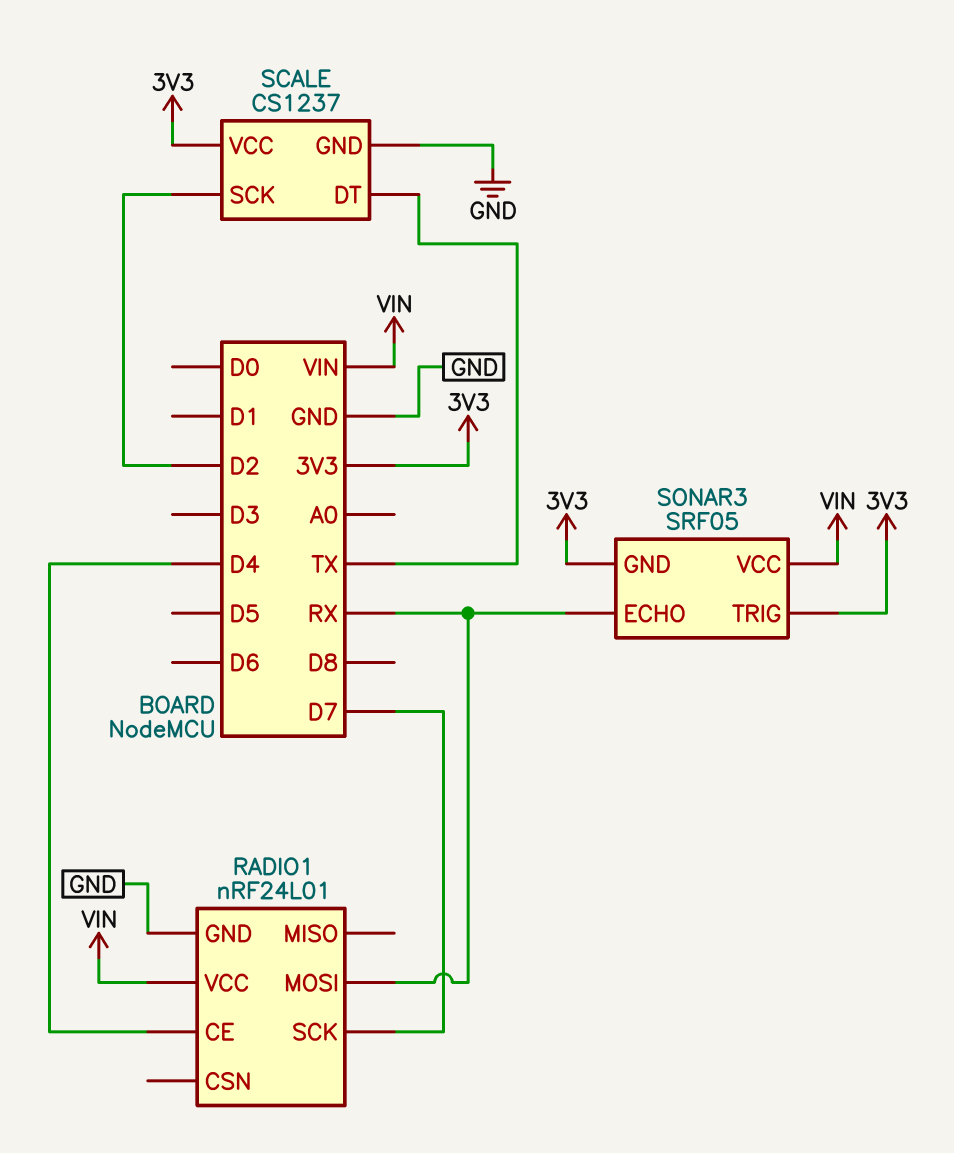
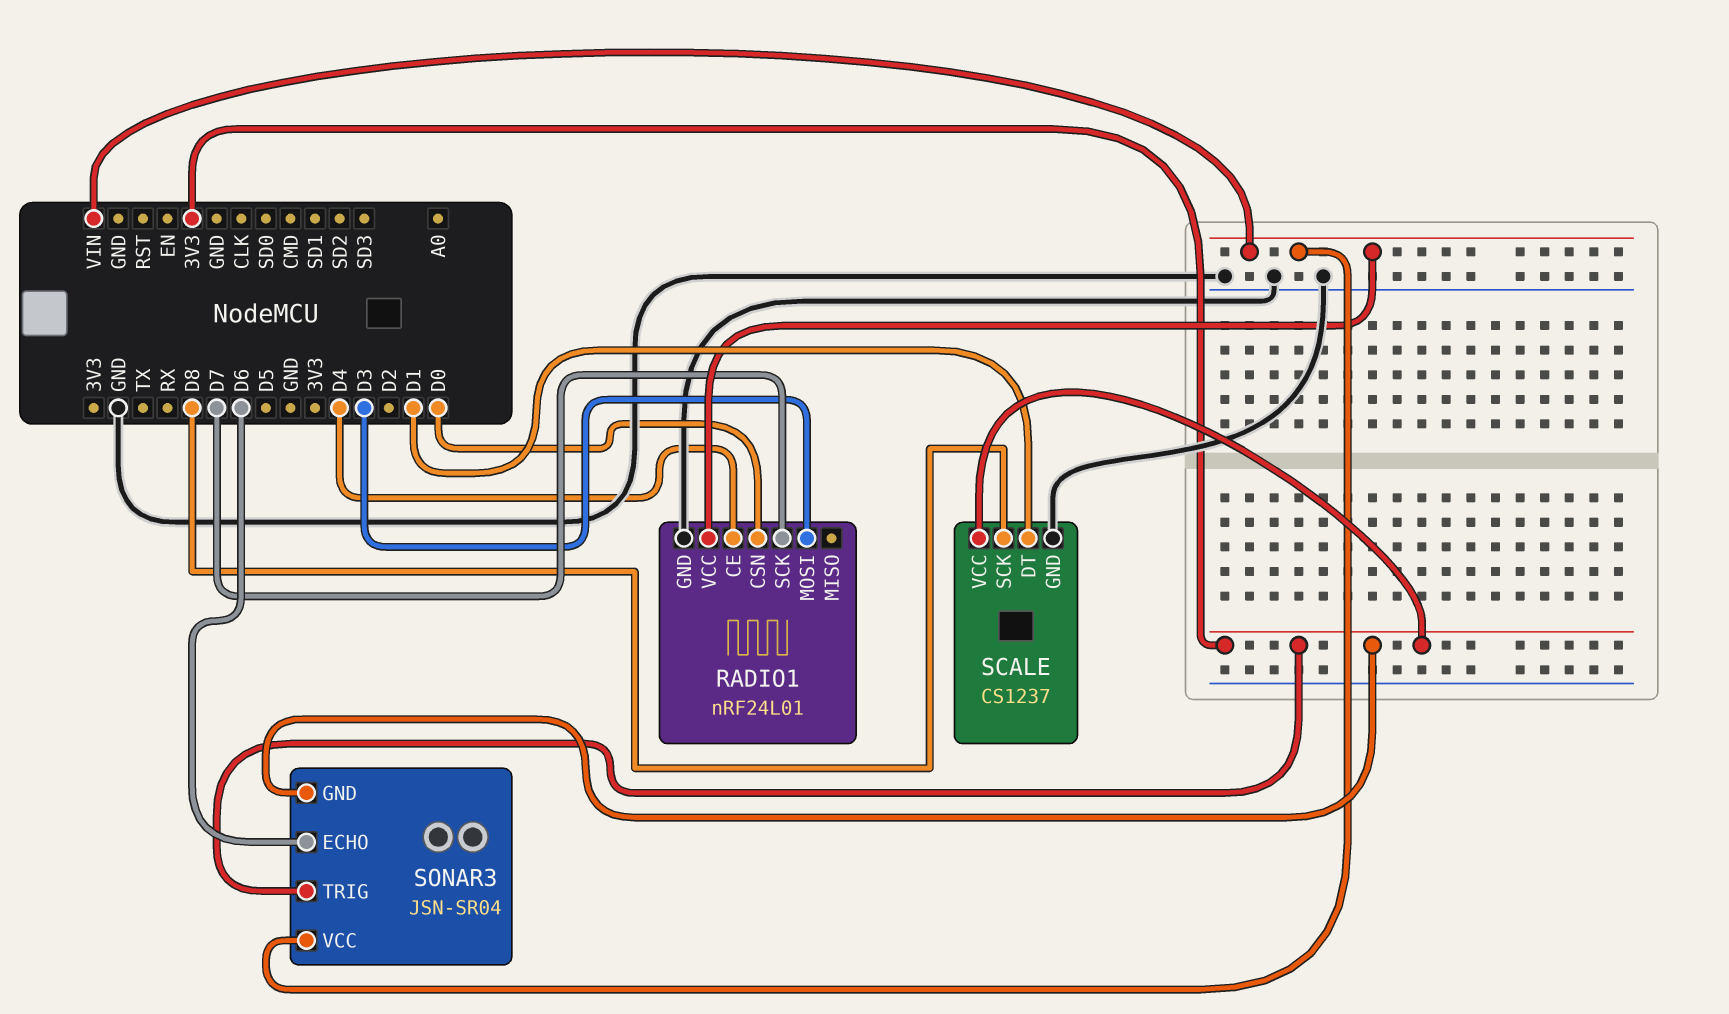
RADIO1 pin CSN: none -> D0
RADIO1 pin MOSI: RX -> D3
SCALE pin DT: TX -> D1
SCALE pin SCK: D2 -> D8
SONAR3: SRF05 -> JSN-SR04
SONAR3 pin ECHO: RX -> D6

